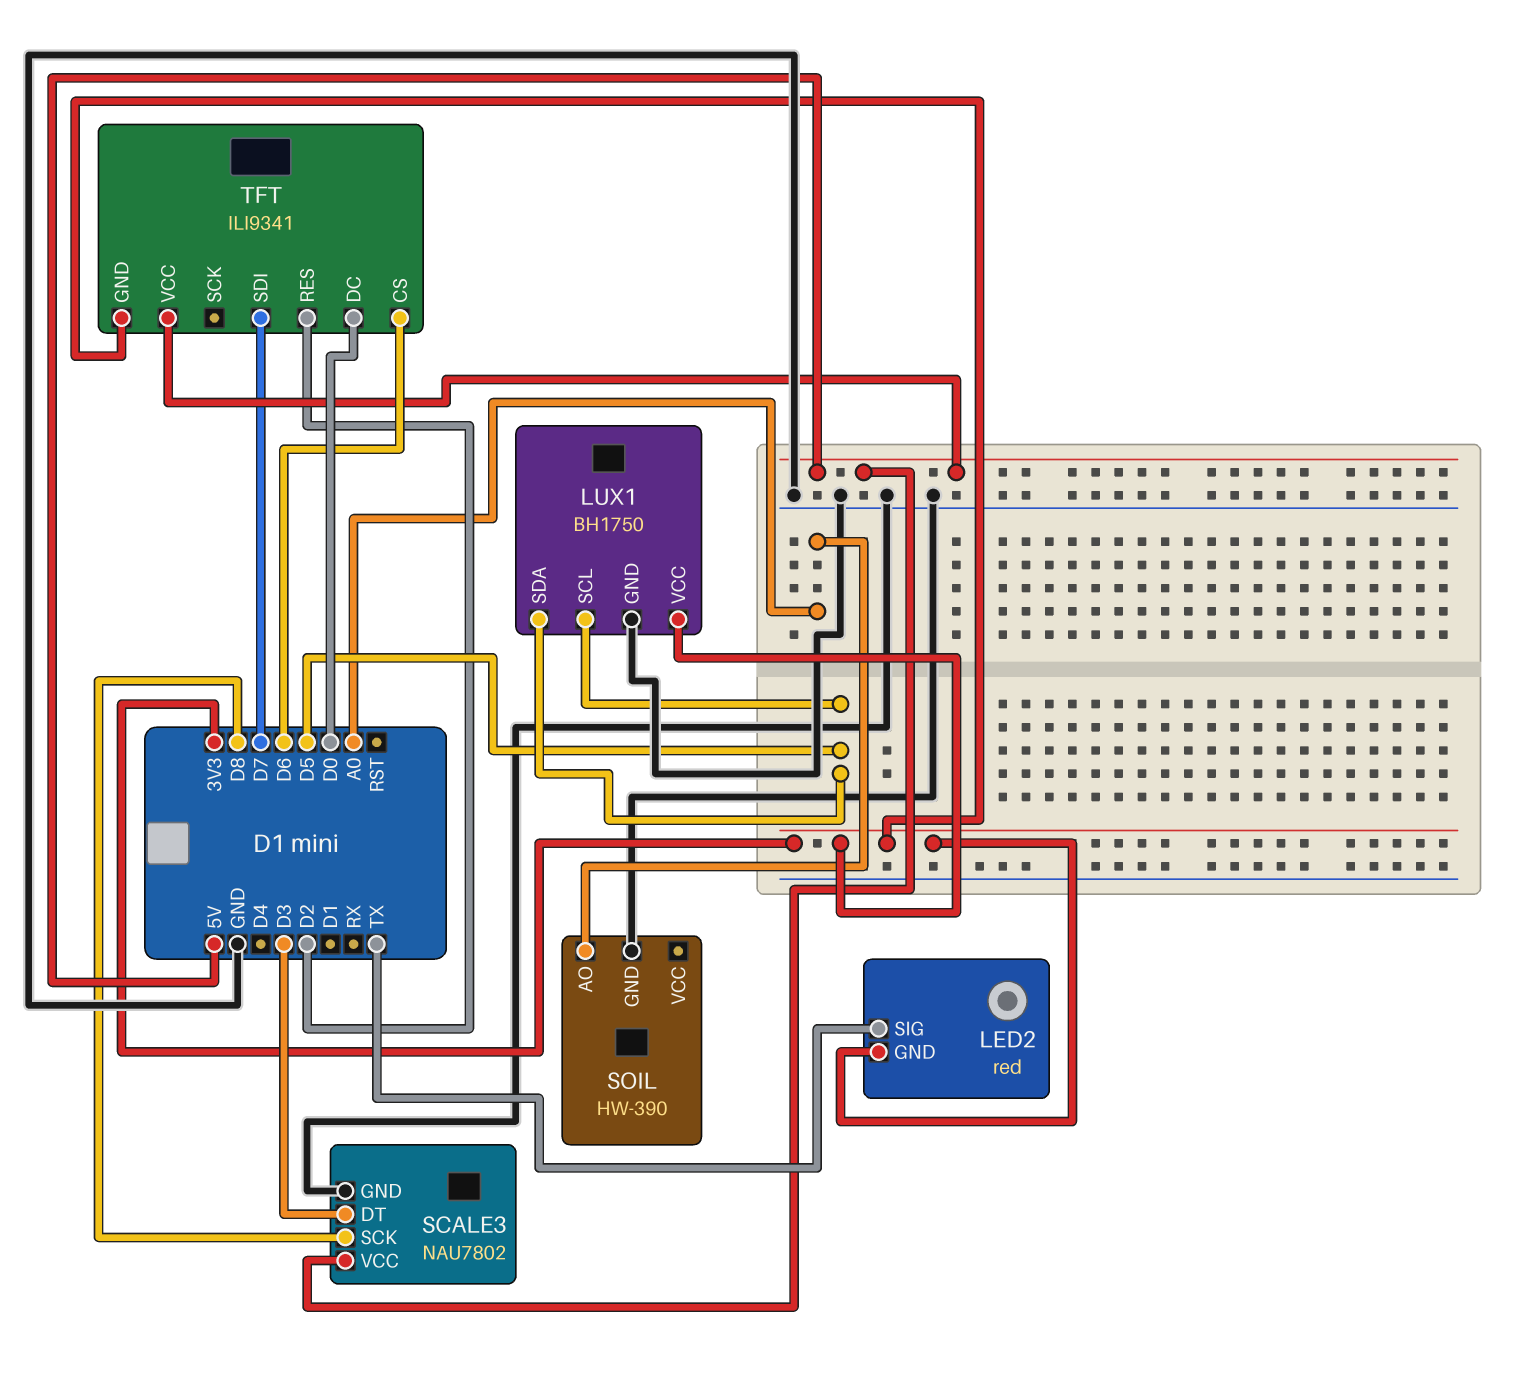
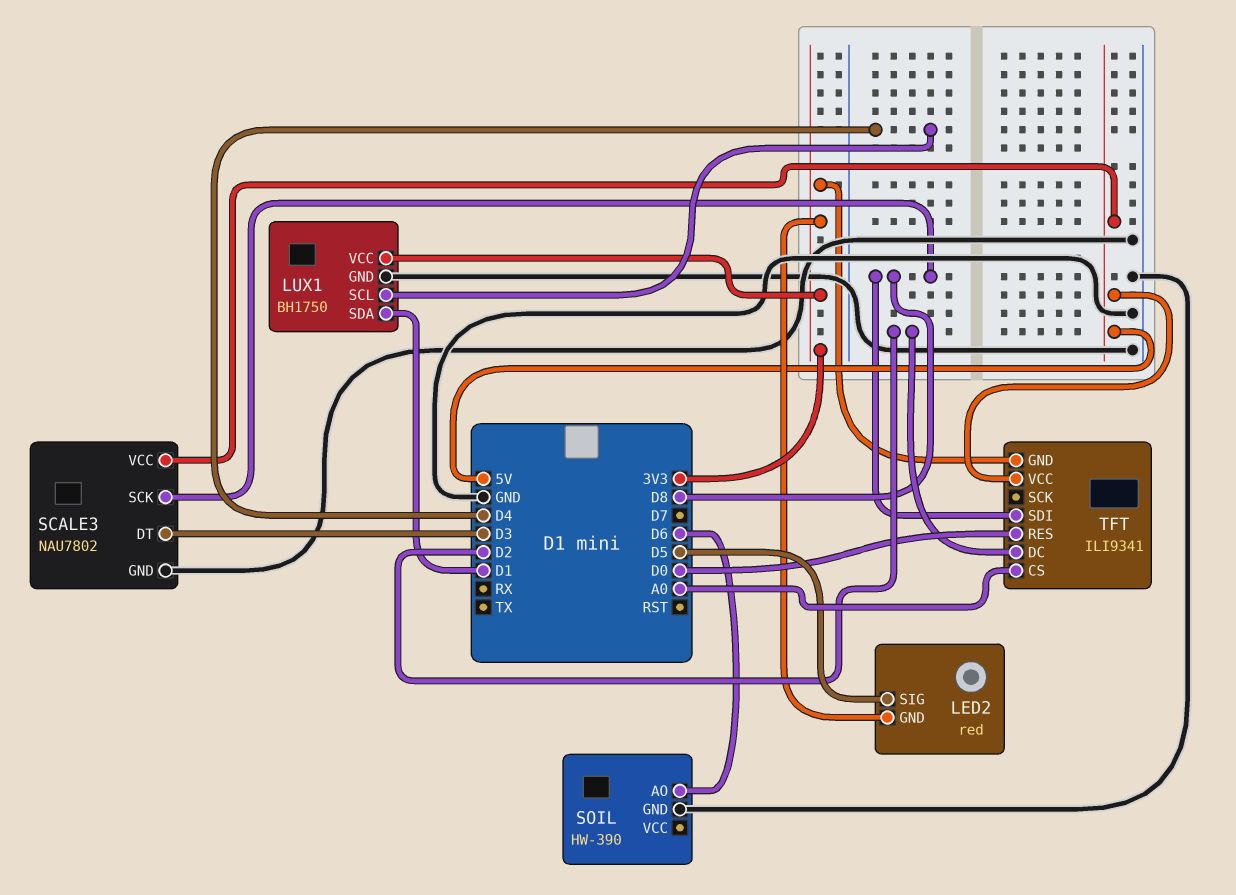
LED2 pin SIG: TX -> D5
LUX1 pin SCL: D5 -> D4
LUX1 pin SDA: D5 -> D1
SOIL pin AO: A0 -> D6
TFT pin CS: D6 -> A0
TFT pin DC: D0 -> D2
TFT pin RES: D2 -> D0
TFT pin SDI: D7 -> D8

